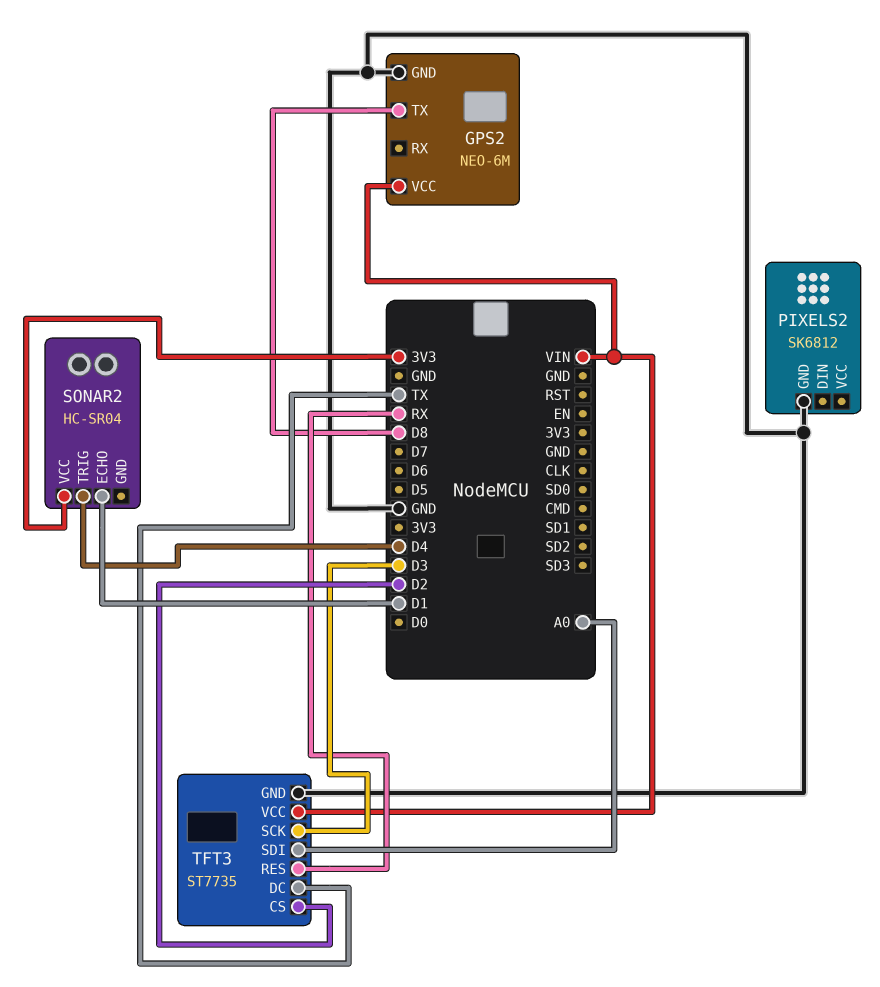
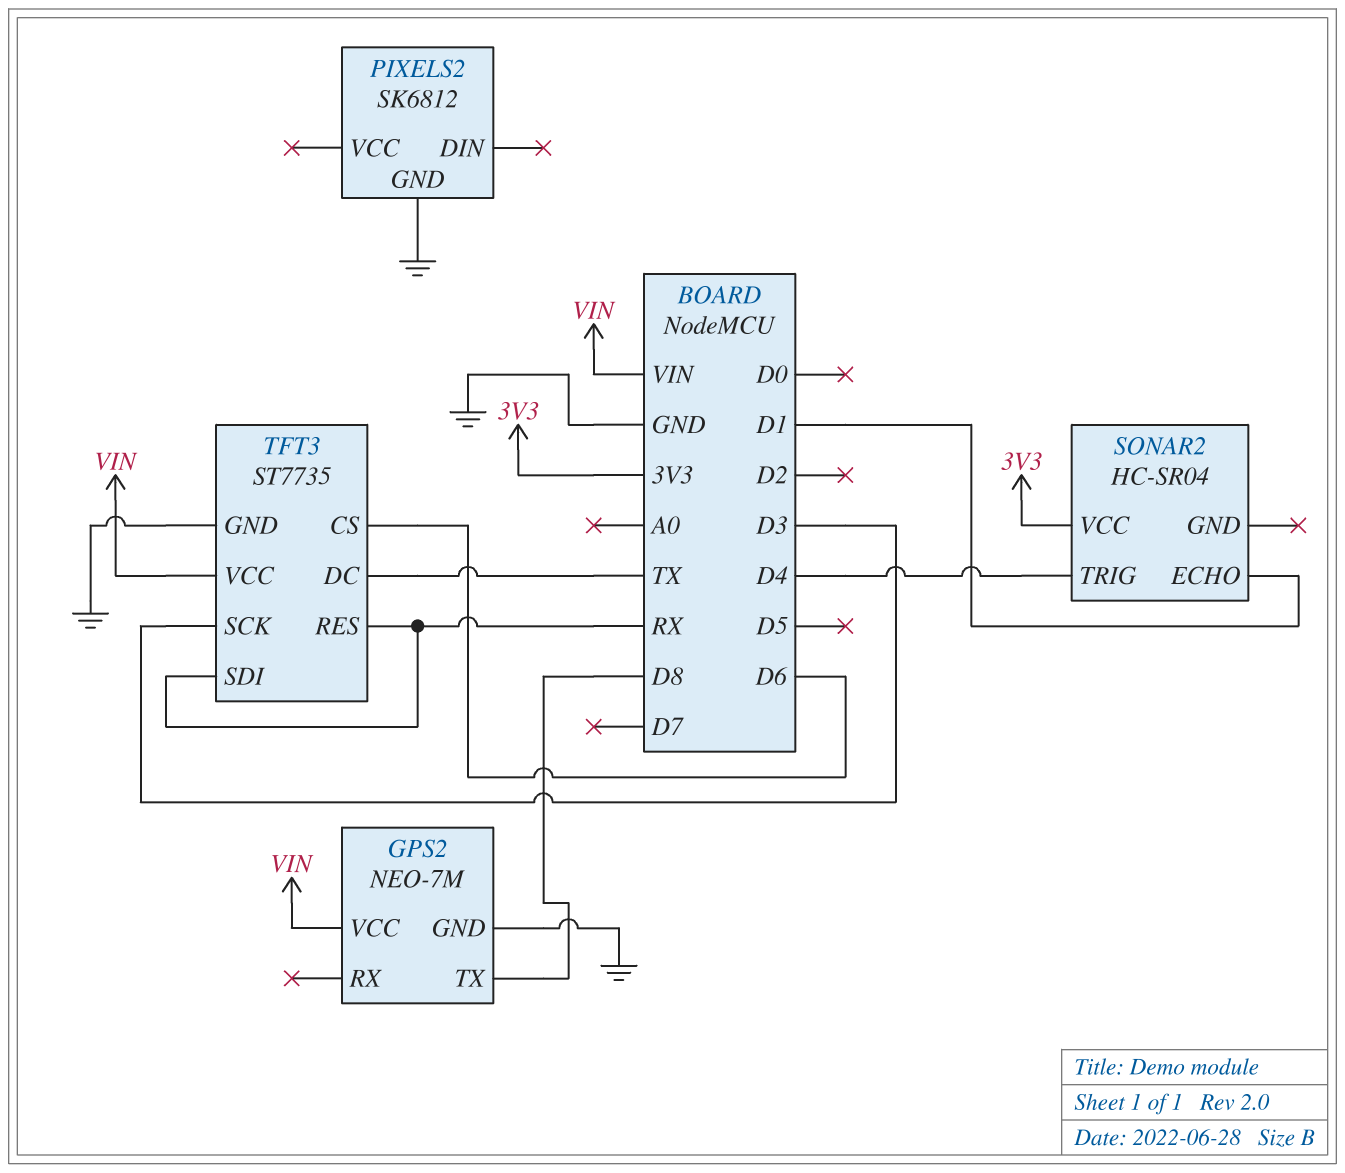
GPS2: NEO-6M -> NEO-7M
TFT3 pin CS: D2 -> D6
TFT3 pin SDI: A0 -> RX

